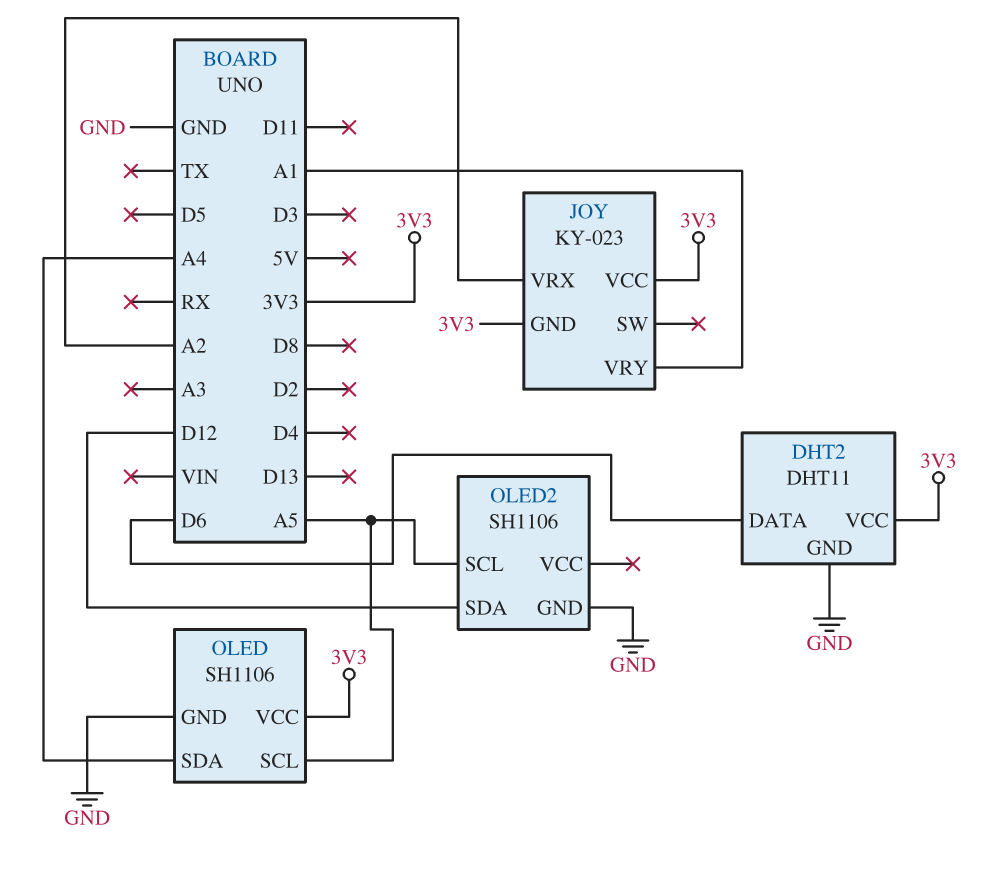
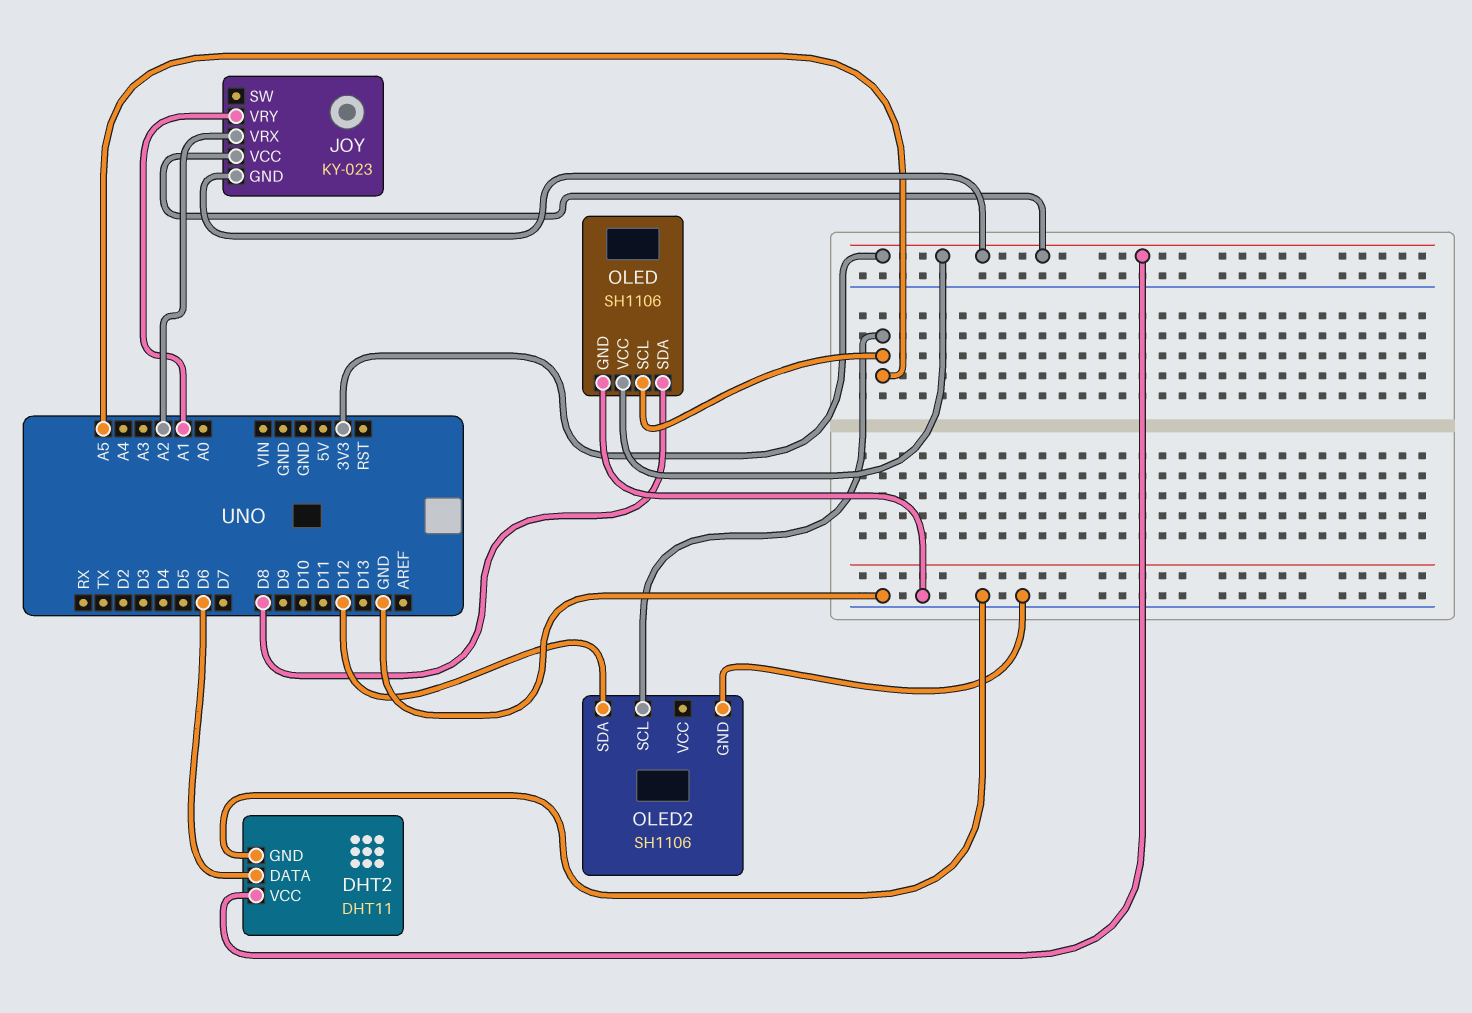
OLED pin SDA: A4 -> D8

